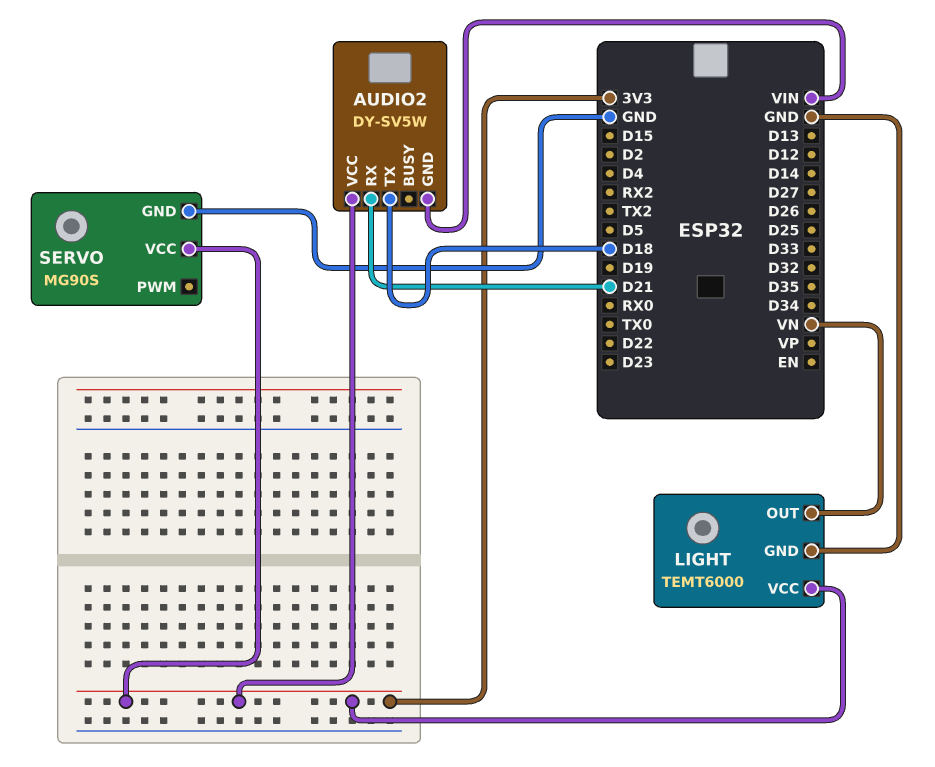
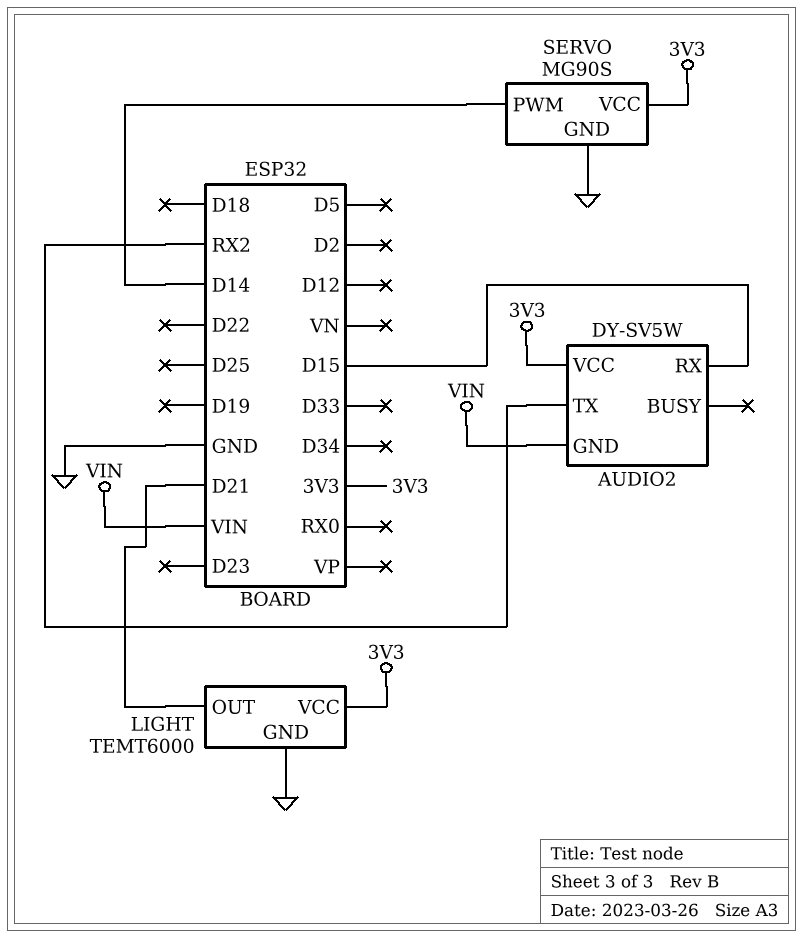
AUDIO2 pin RX: D21 -> D15
AUDIO2 pin TX: D18 -> RX2
LIGHT pin OUT: VN -> D21
SERVO pin PWM: none -> D14

